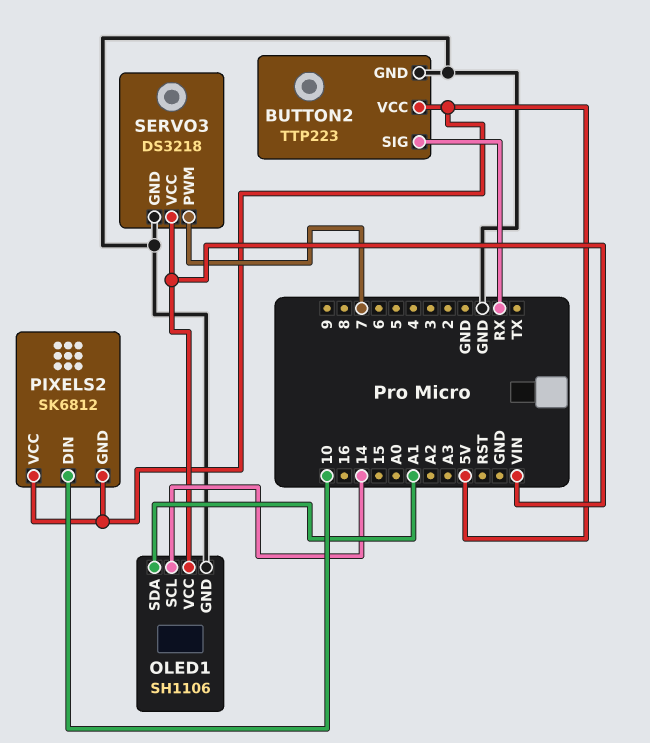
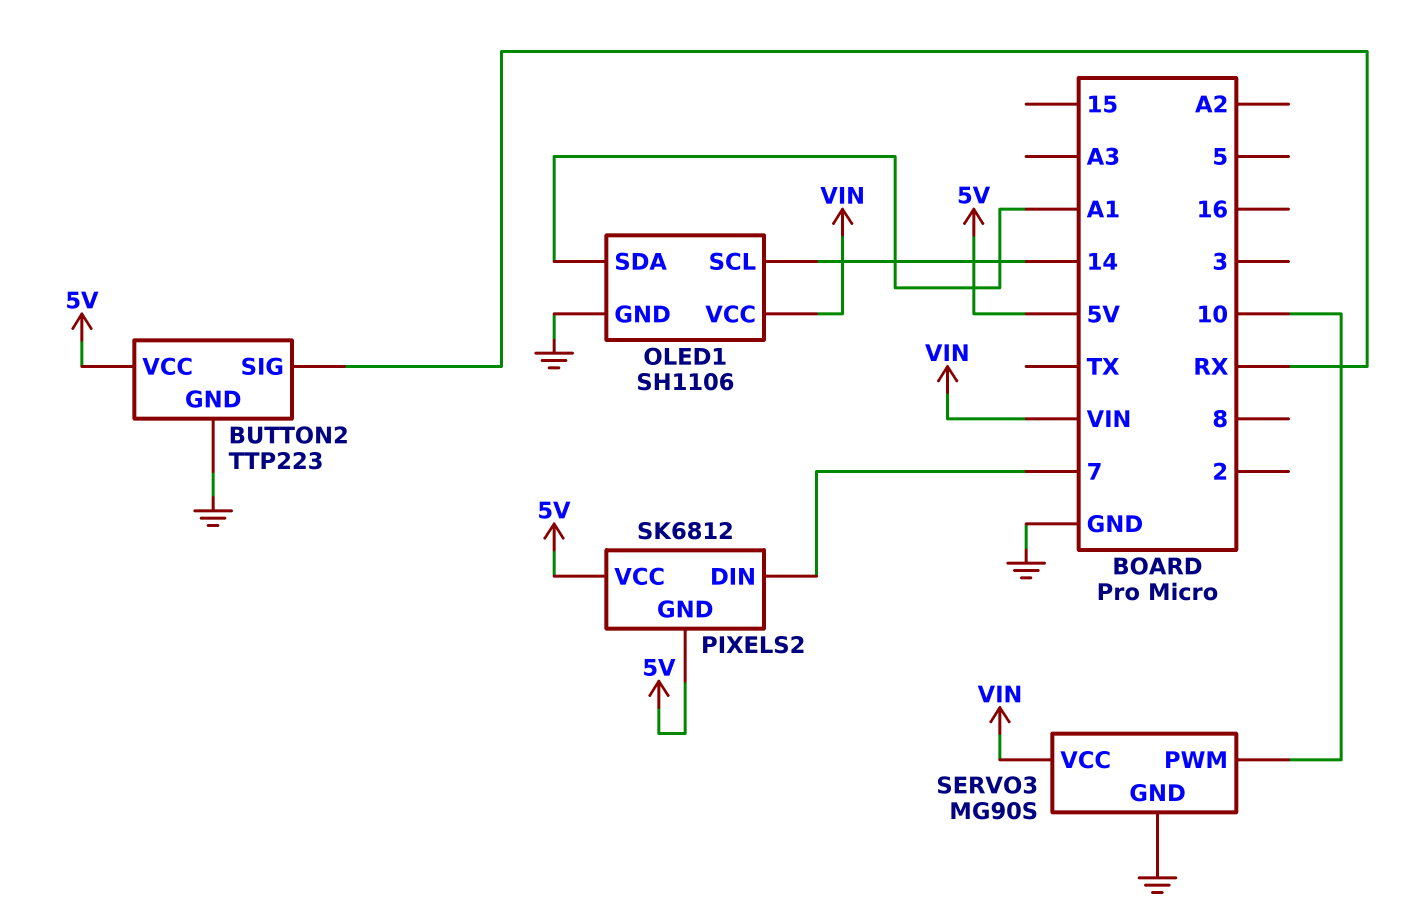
PIXELS2 pin DIN: 10 -> 7
SERVO3: DS3218 -> MG90S
SERVO3 pin PWM: 7 -> 10

